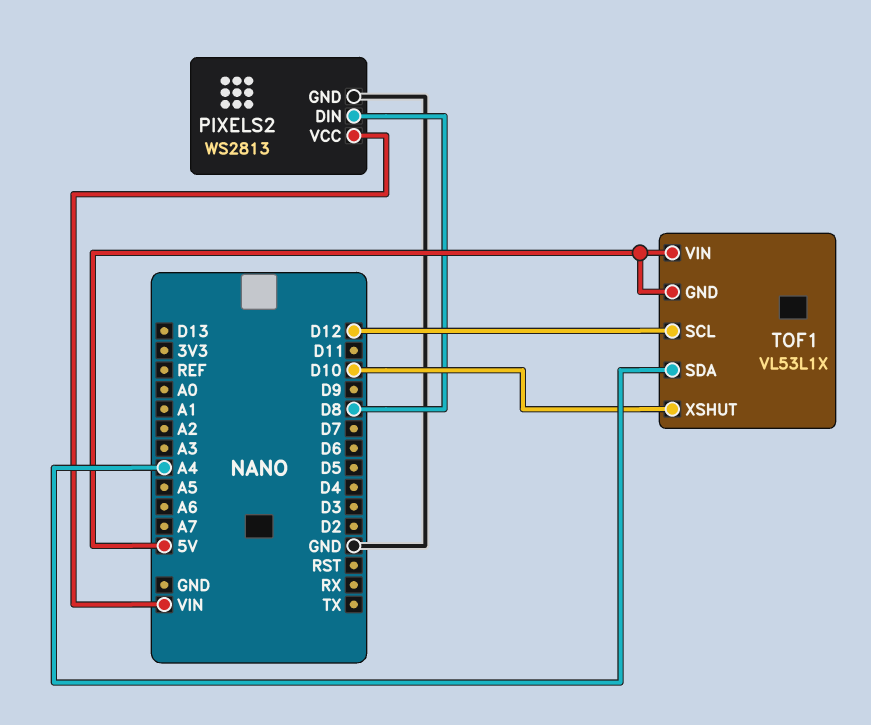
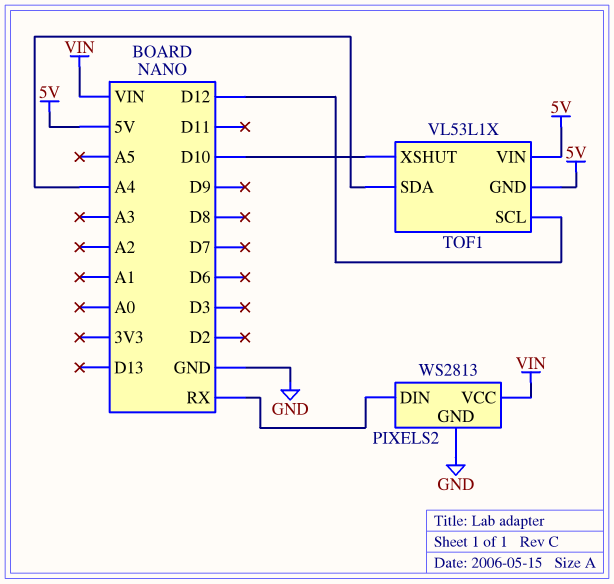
PIXELS2 pin DIN: D8 -> RX

